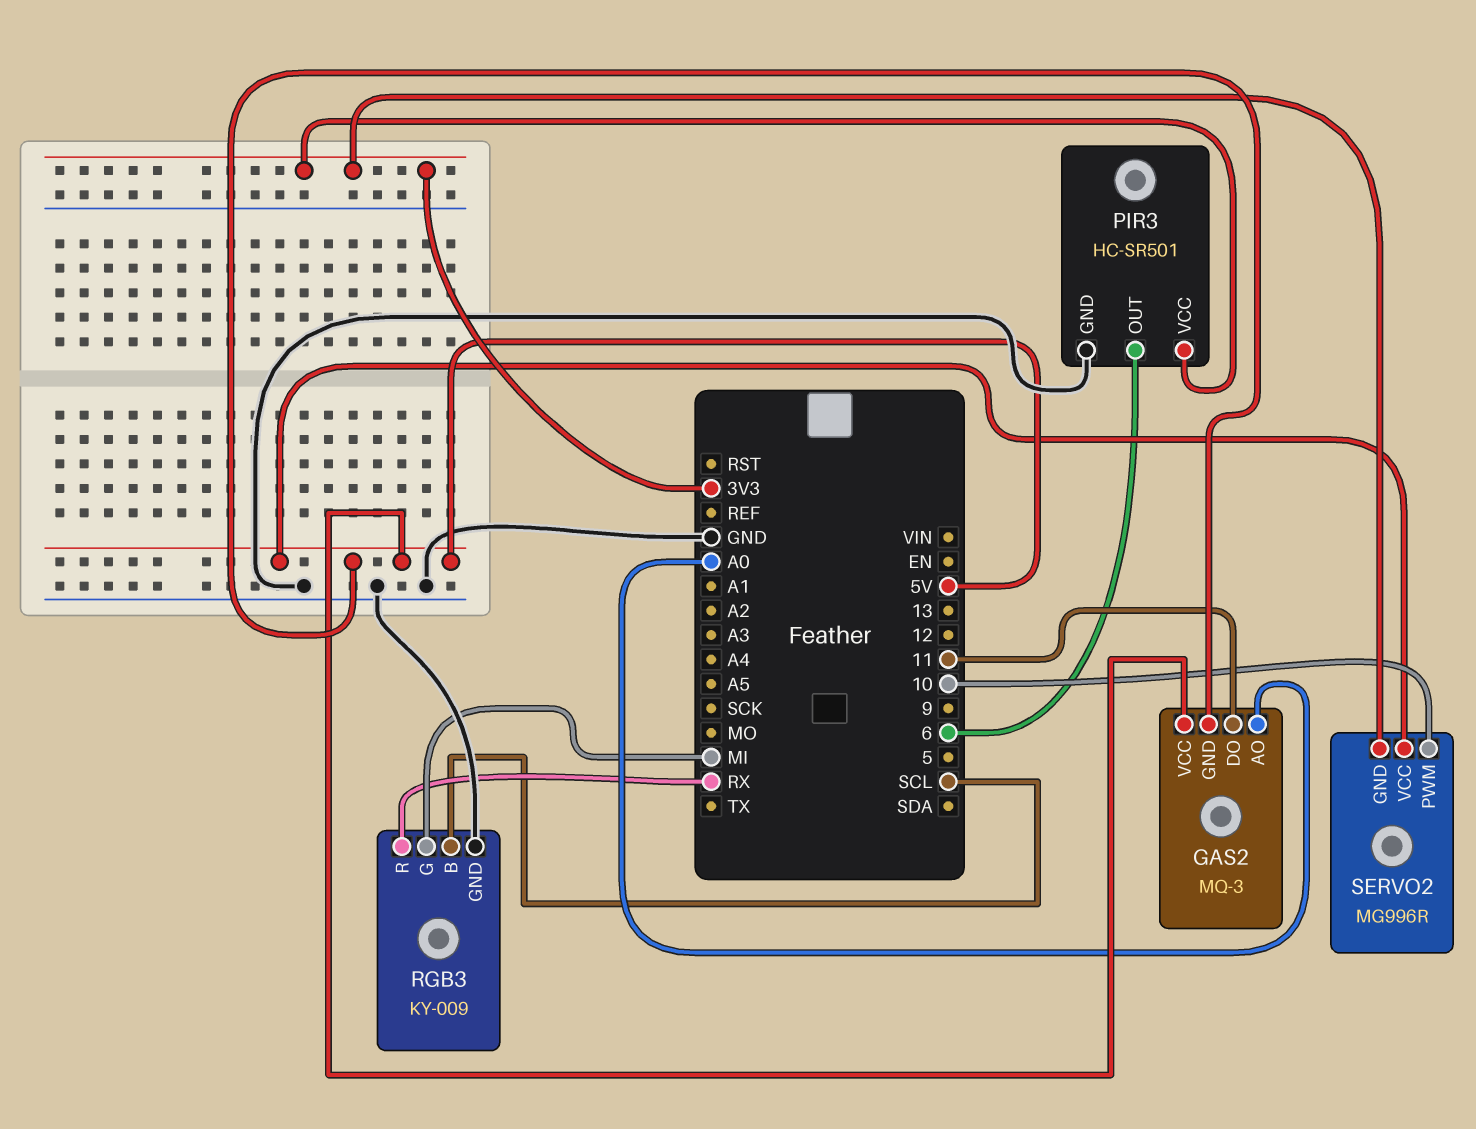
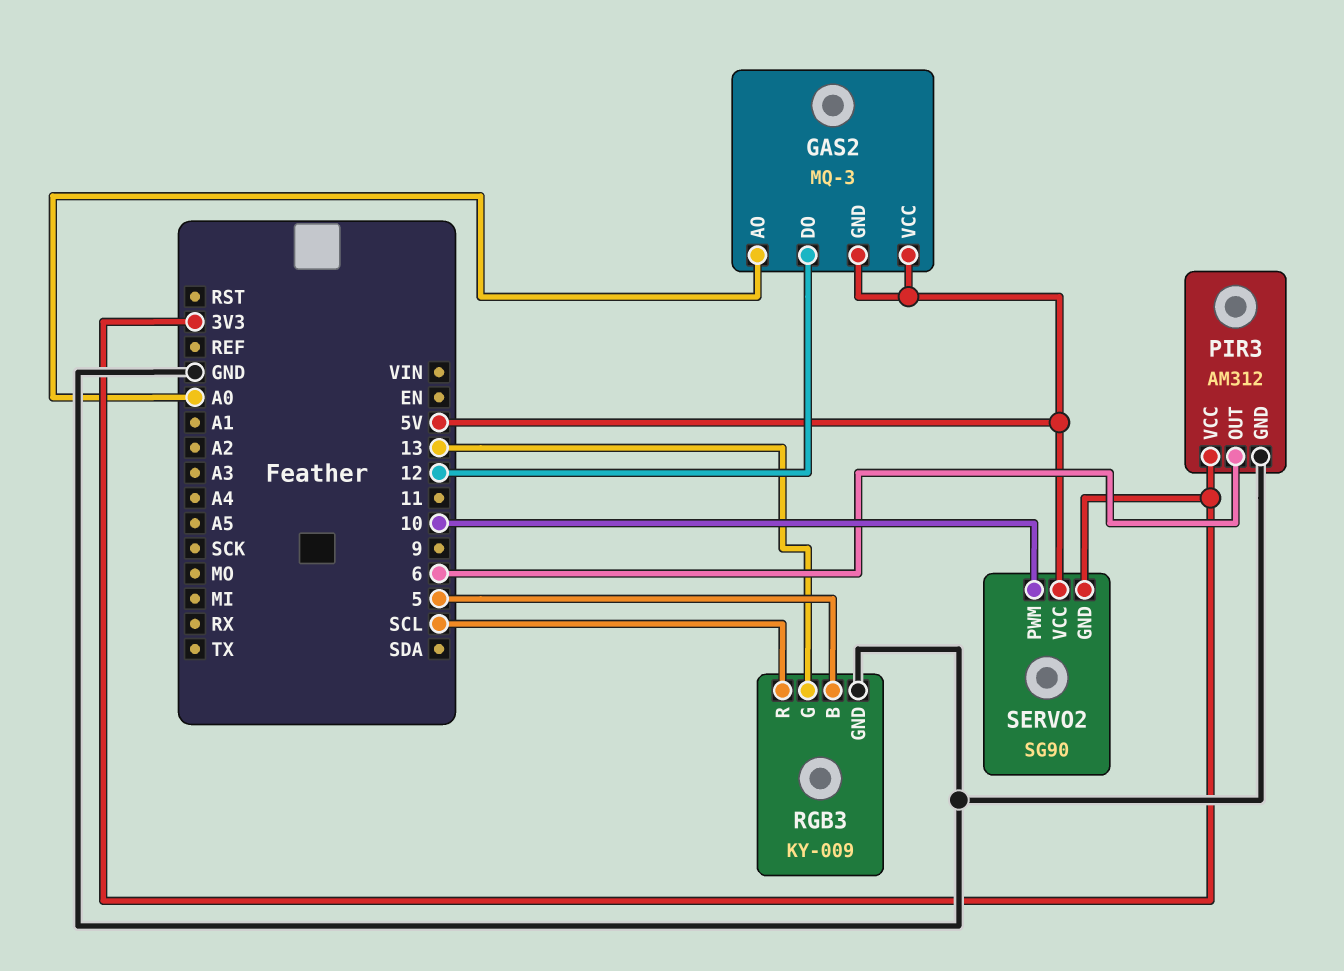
GAS2 pin DO: 11 -> 12
PIR3: HC-SR501 -> AM312
RGB3 pin B: SCL -> 5
RGB3 pin G: MI -> 13
RGB3 pin R: RX -> SCL
SERVO2: MG996R -> SG90

